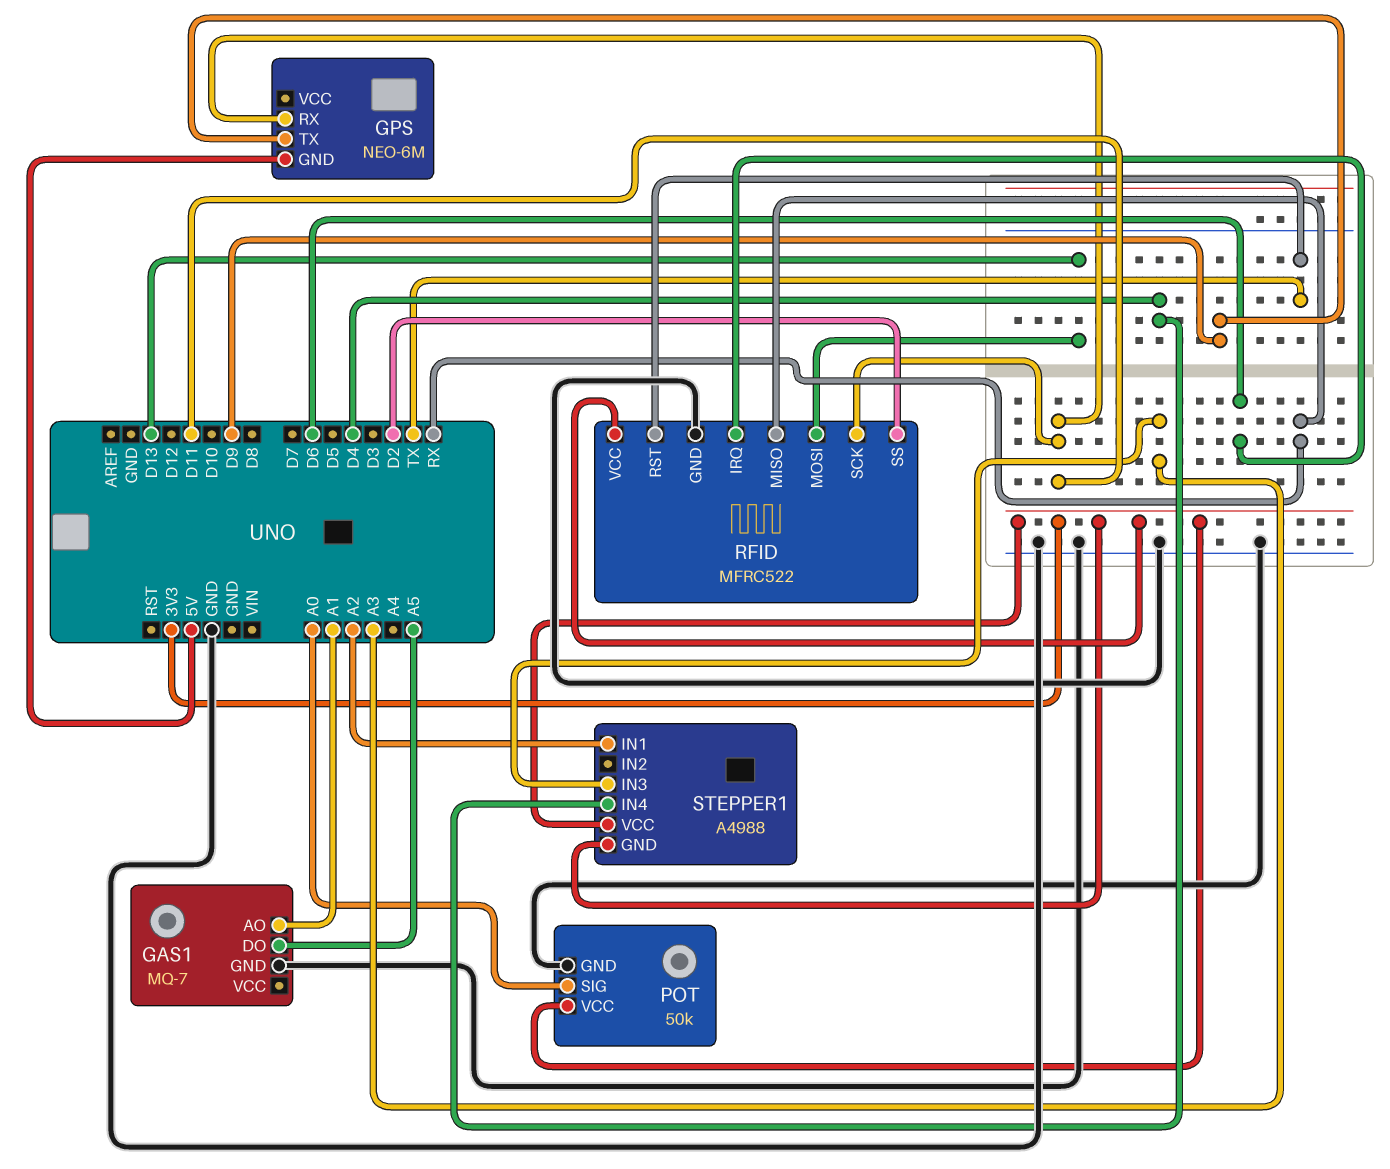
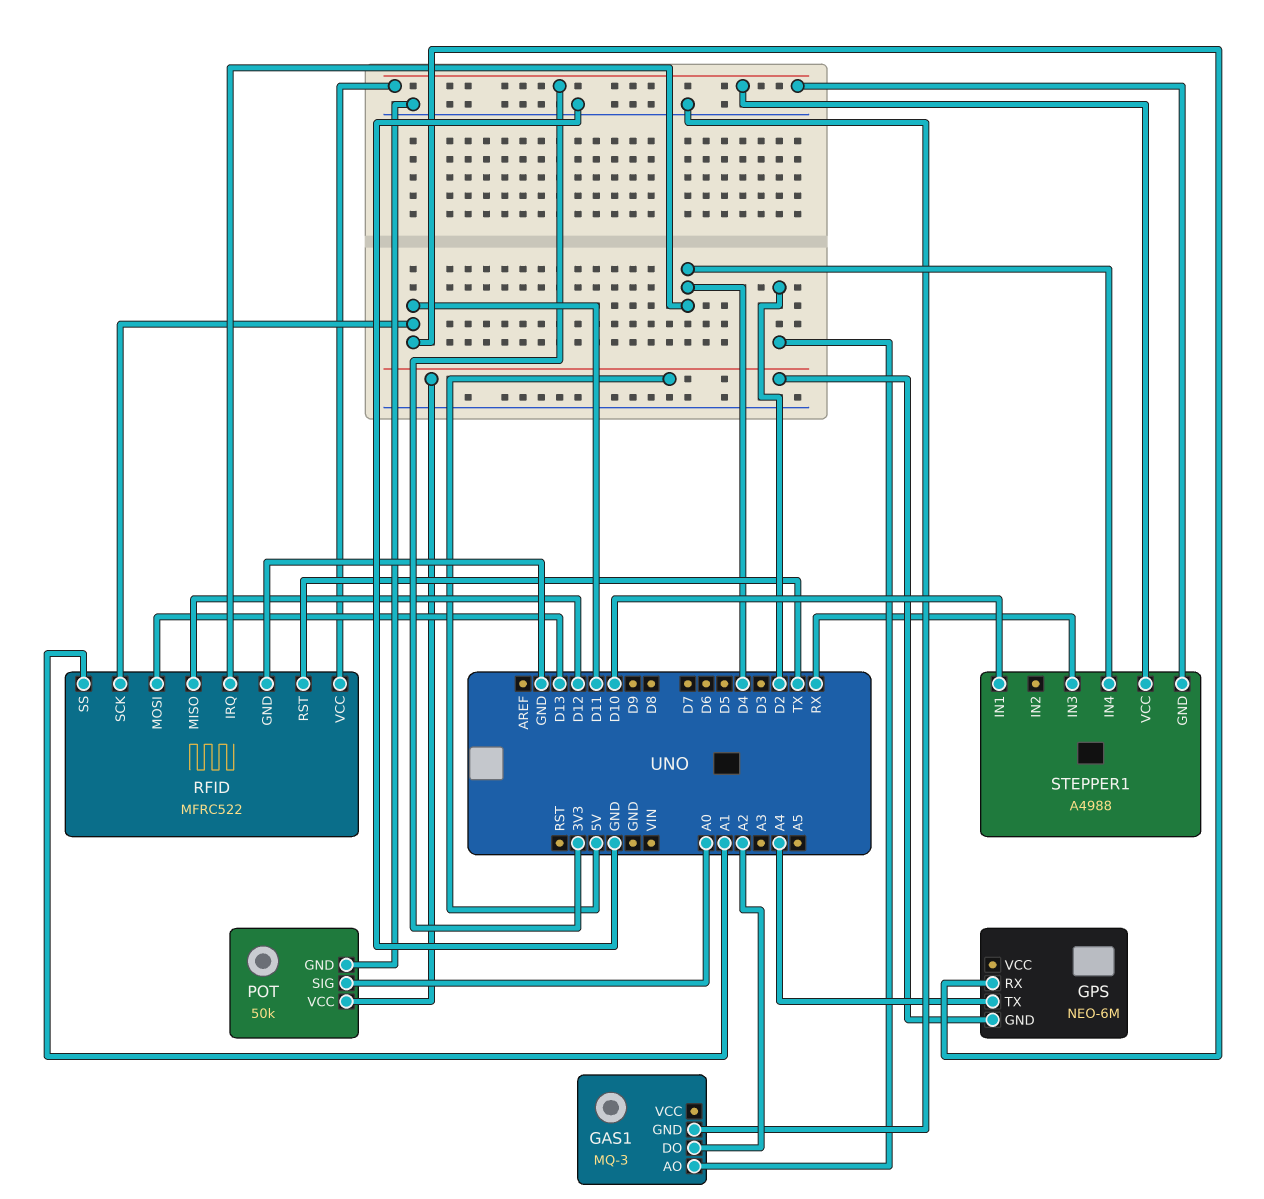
GAS1: MQ-7 -> MQ-3
GAS1 pin AO: A1 -> D2
GAS1 pin DO: A5 -> A2
GPS pin TX: D9 -> A4
POT pin VCC: 3V3 -> 5V
RFID pin IRQ: D6 -> D4
RFID pin MISO: RX -> D12
RFID pin SS: D2 -> A1
STEPPER1 pin IN1: A2 -> D10
STEPPER1 pin IN3: A3 -> RX

